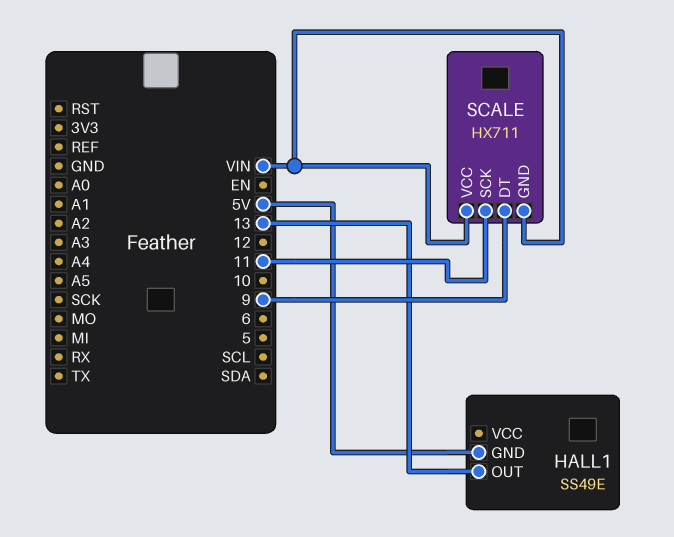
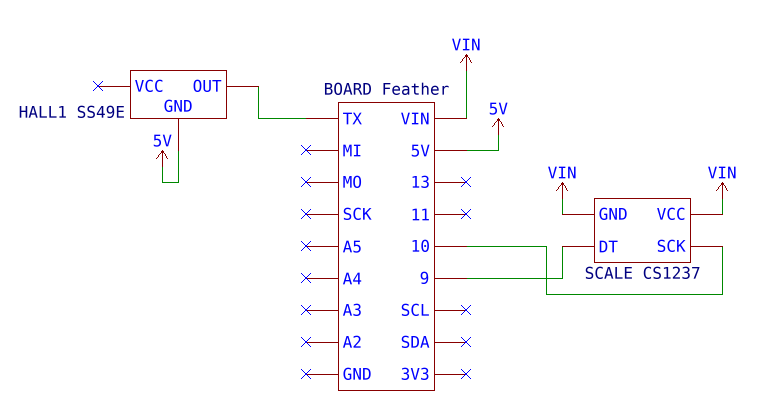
HALL1 pin OUT: 13 -> TX
SCALE: HX711 -> CS1237
SCALE pin SCK: 11 -> 10

